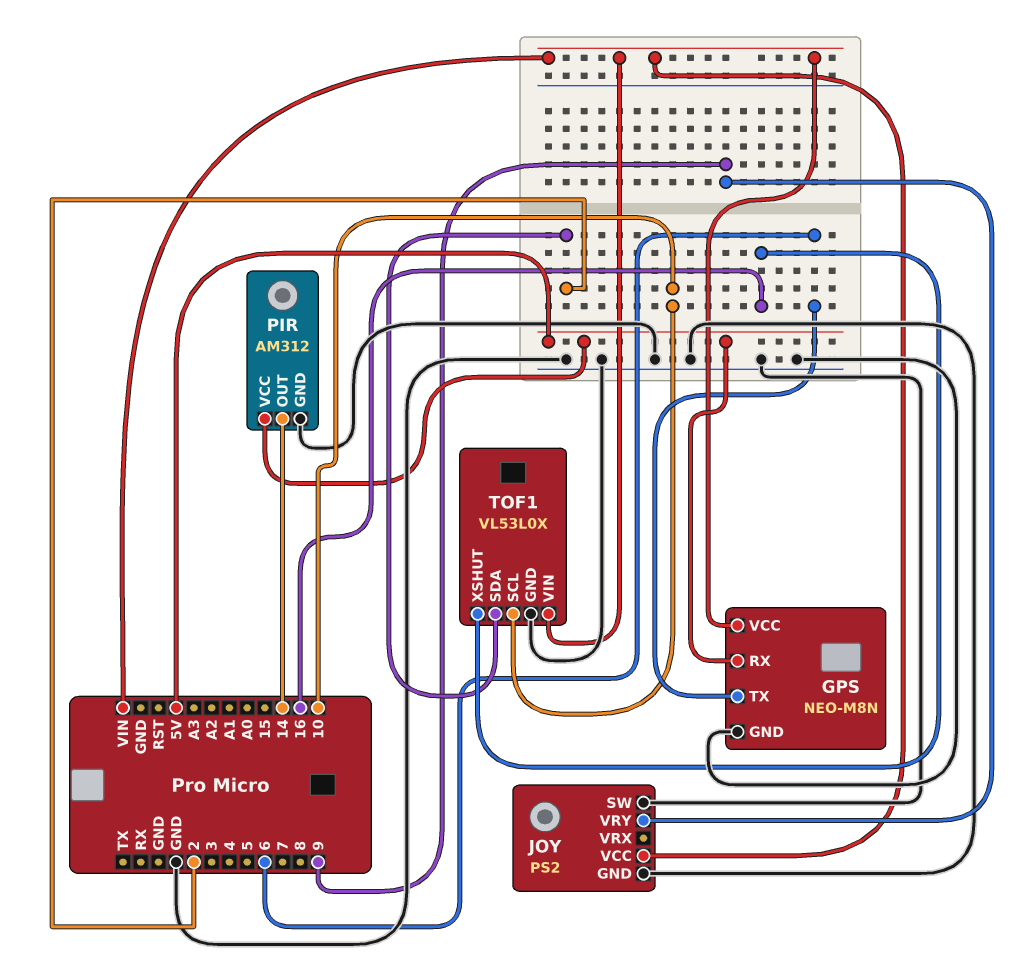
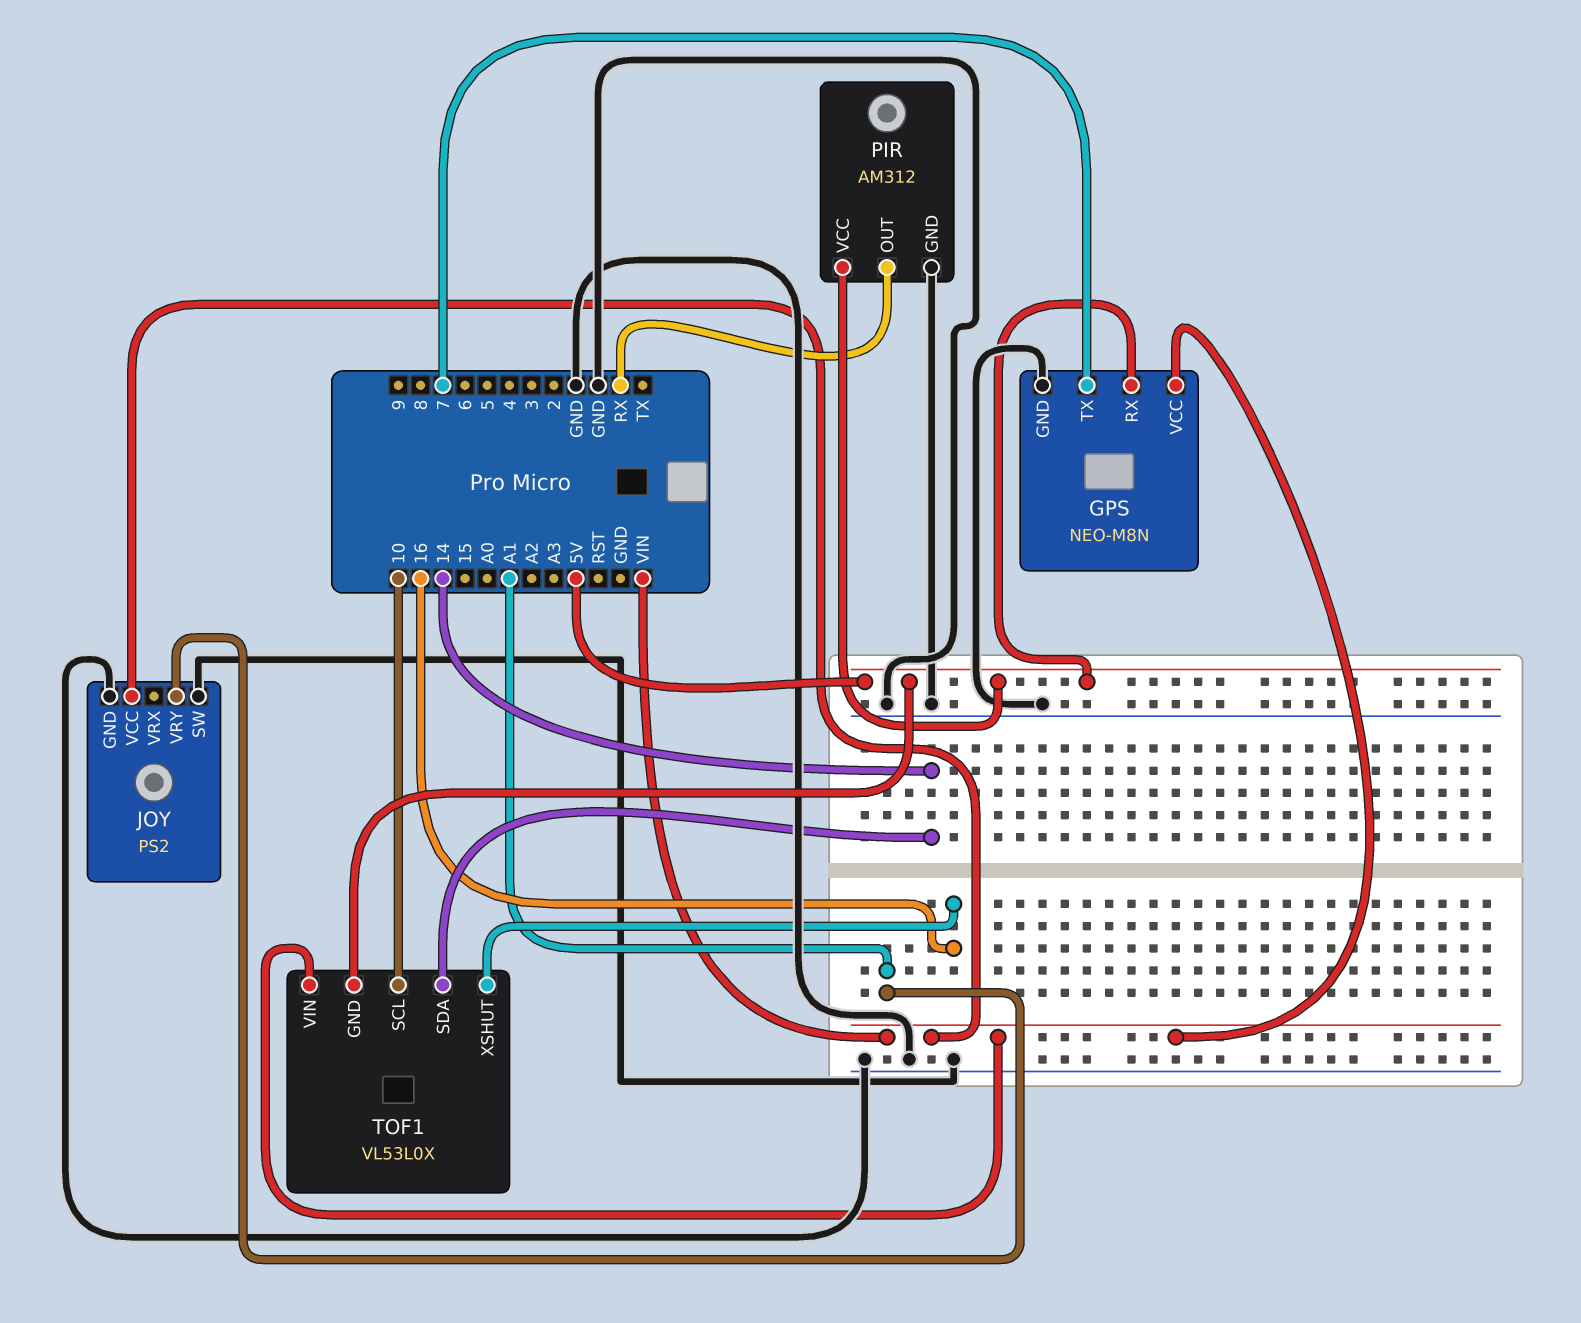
GPS pin TX: 6 -> 7
JOY pin VRY: 9 -> A1
PIR pin OUT: 14 -> RX
TOF1 pin GND: GND -> 5V
TOF1 pin SDA: 2 -> 14

